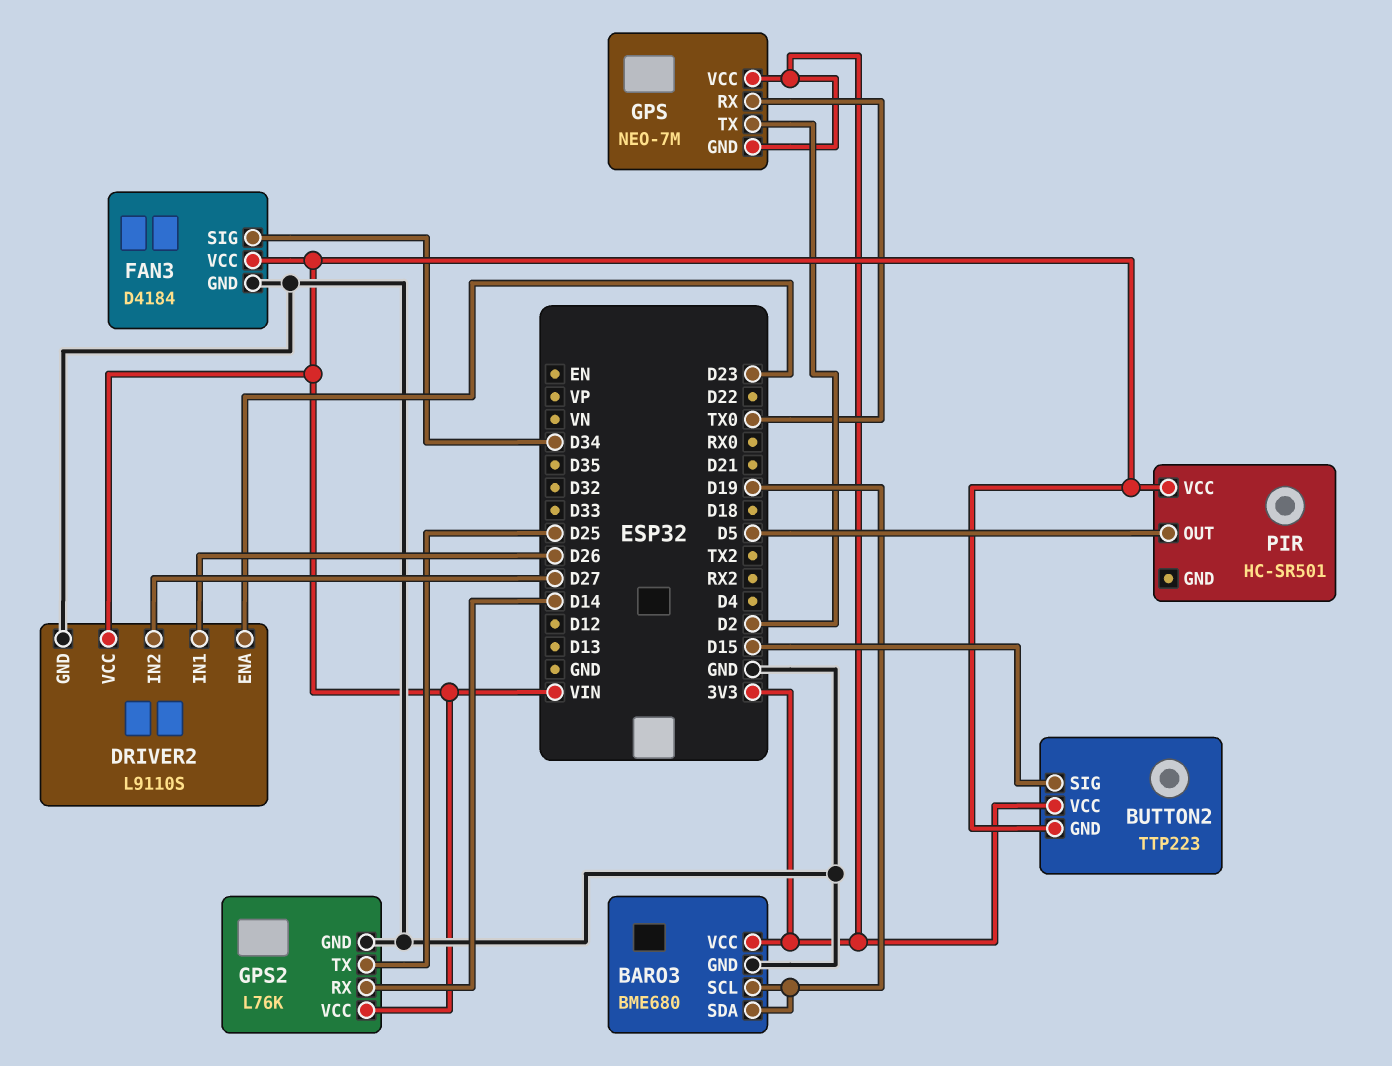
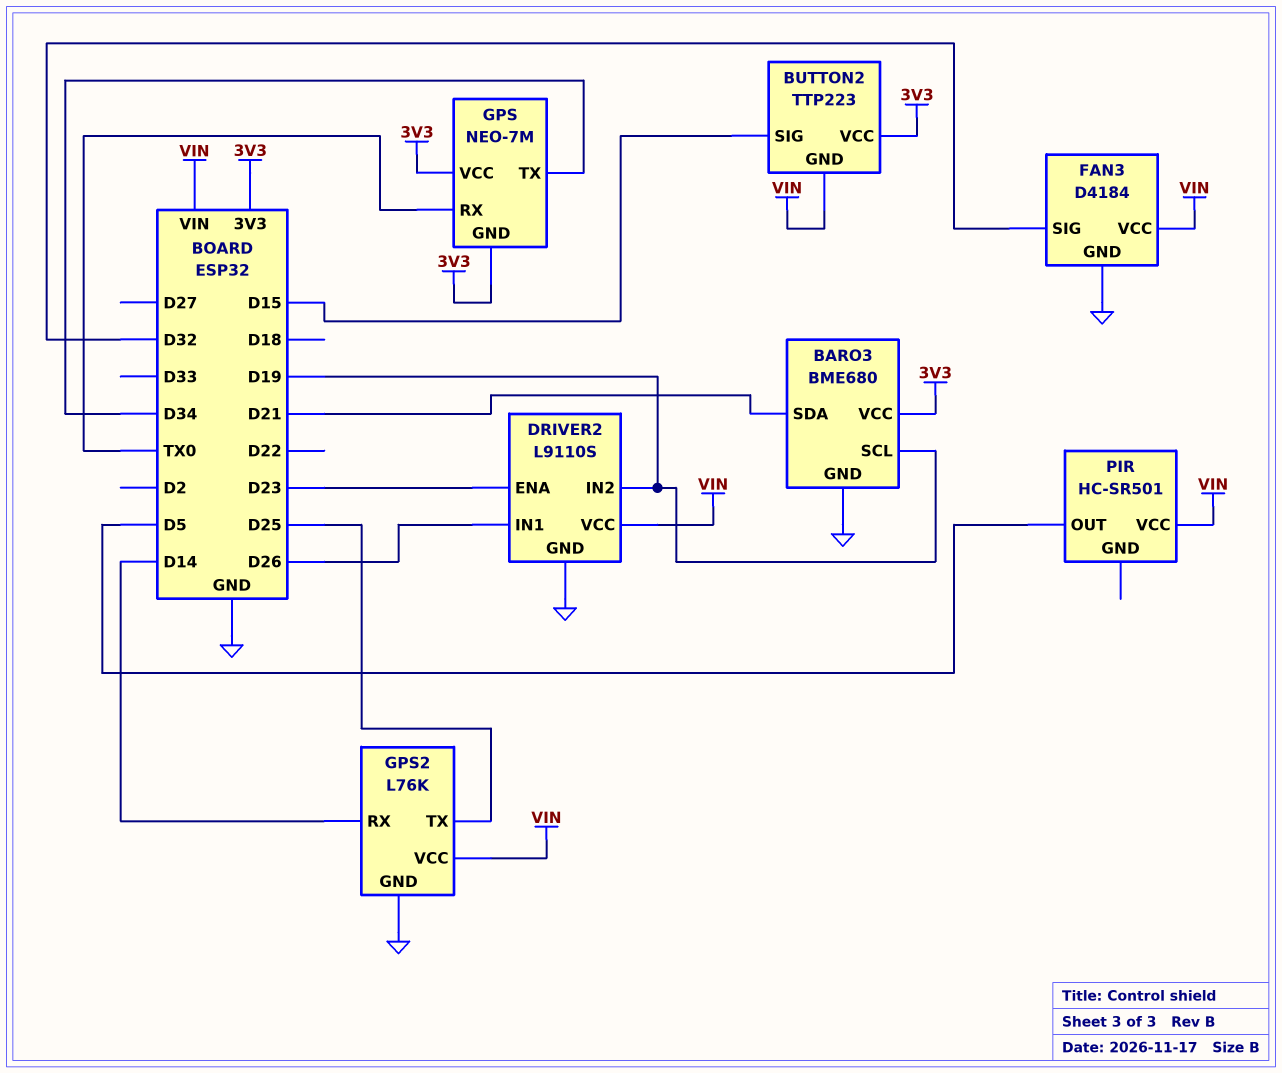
BARO3 pin SDA: D19 -> D21
DRIVER2 pin IN2: D27 -> D19
FAN3 pin SIG: D34 -> D32
GPS pin TX: D2 -> D34

